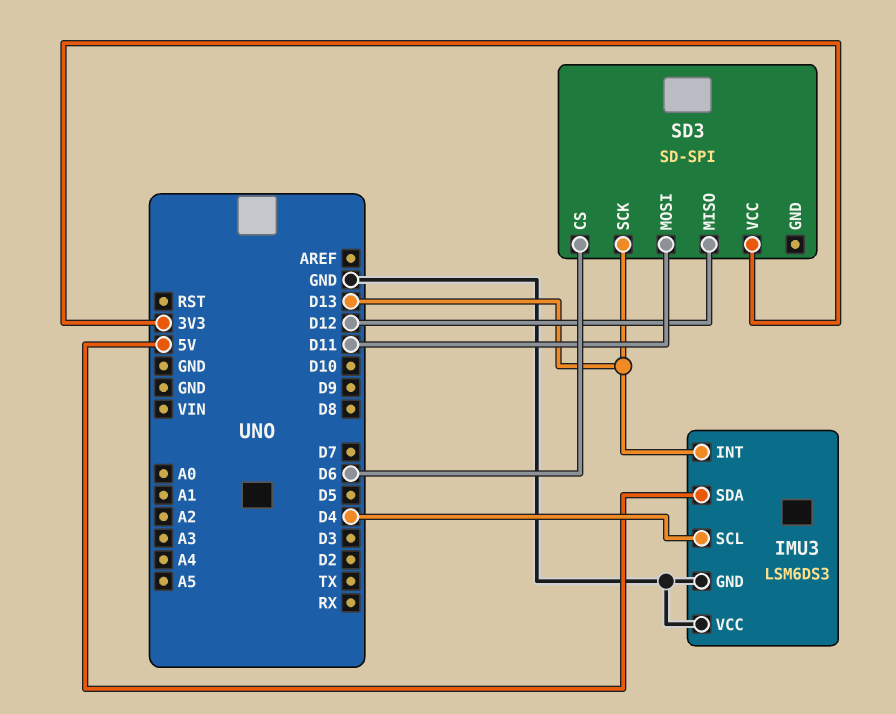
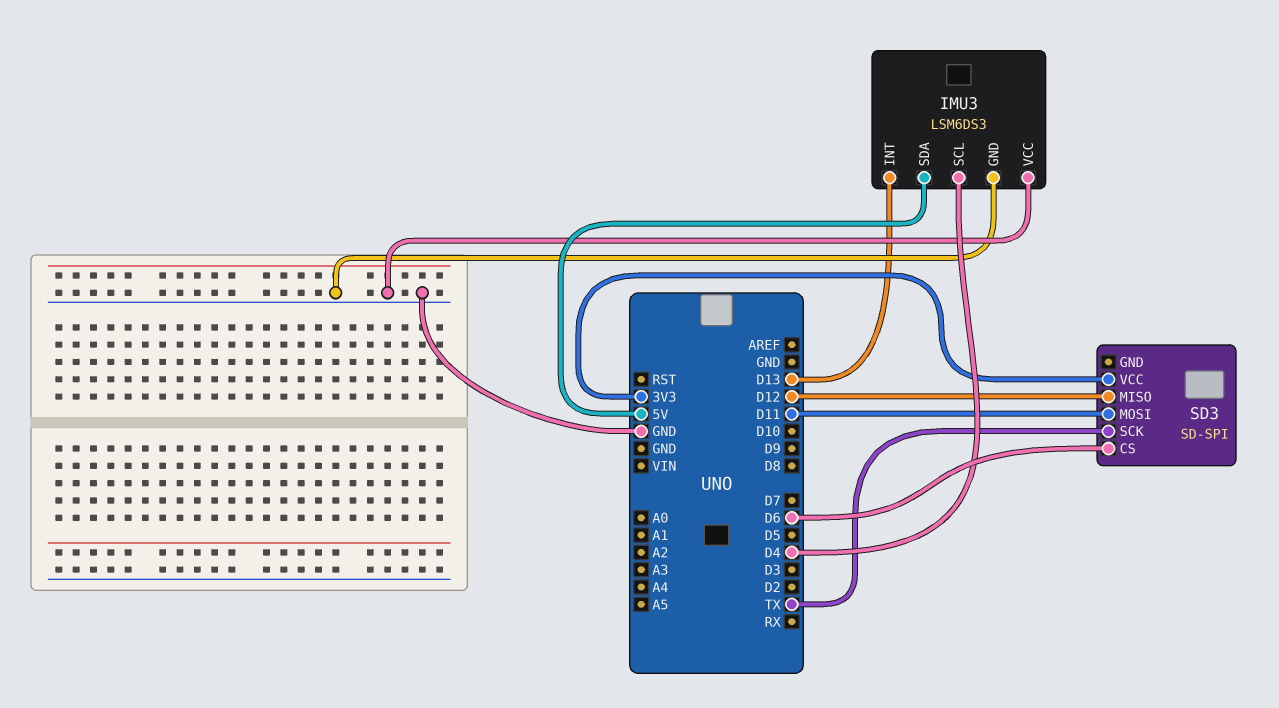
SD3 pin SCK: D13 -> TX

